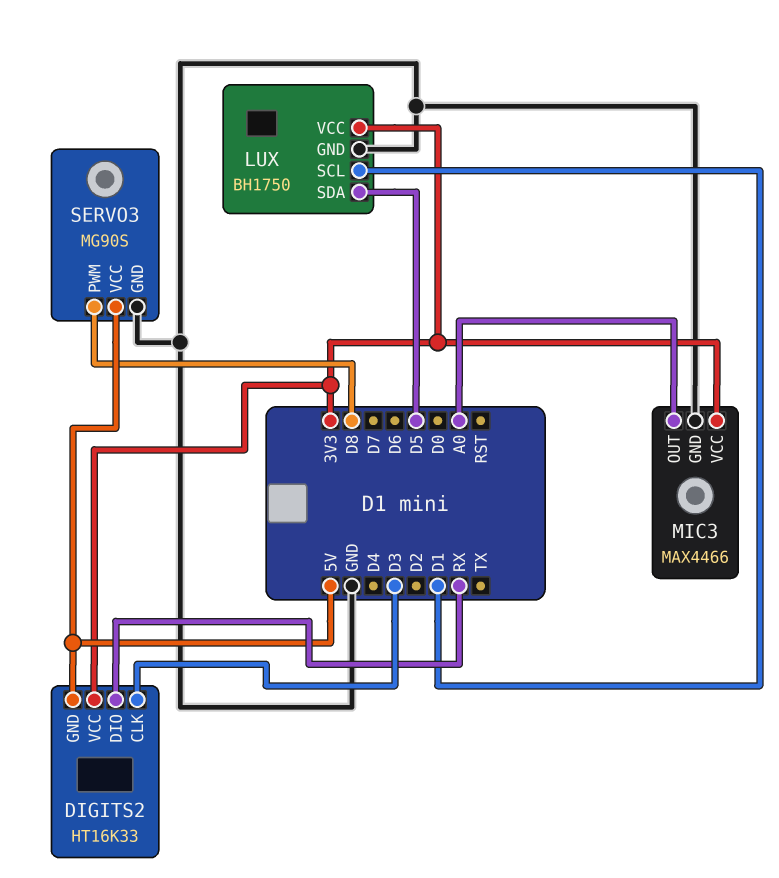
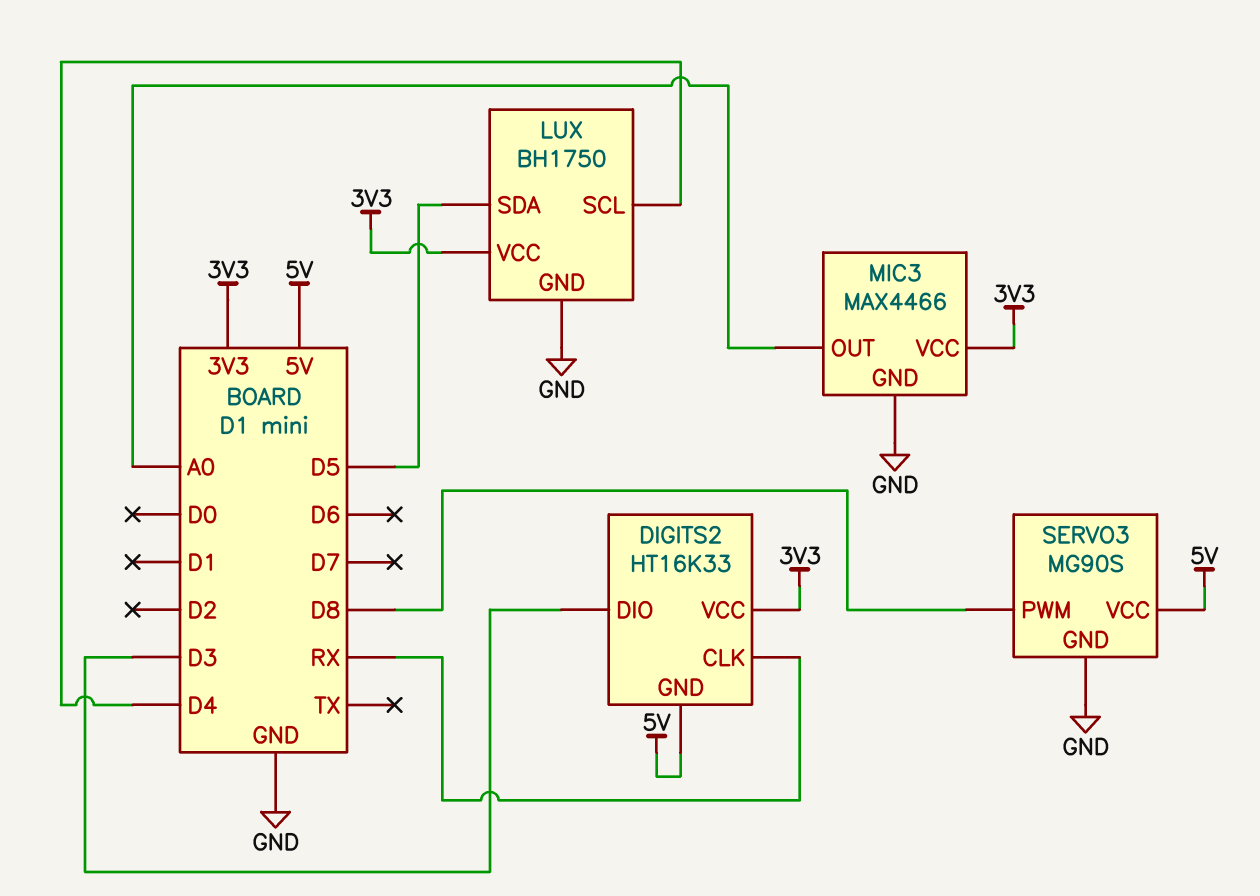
DIGITS2 pin CLK: D3 -> RX
DIGITS2 pin DIO: RX -> D3
LUX pin SCL: D1 -> D4

